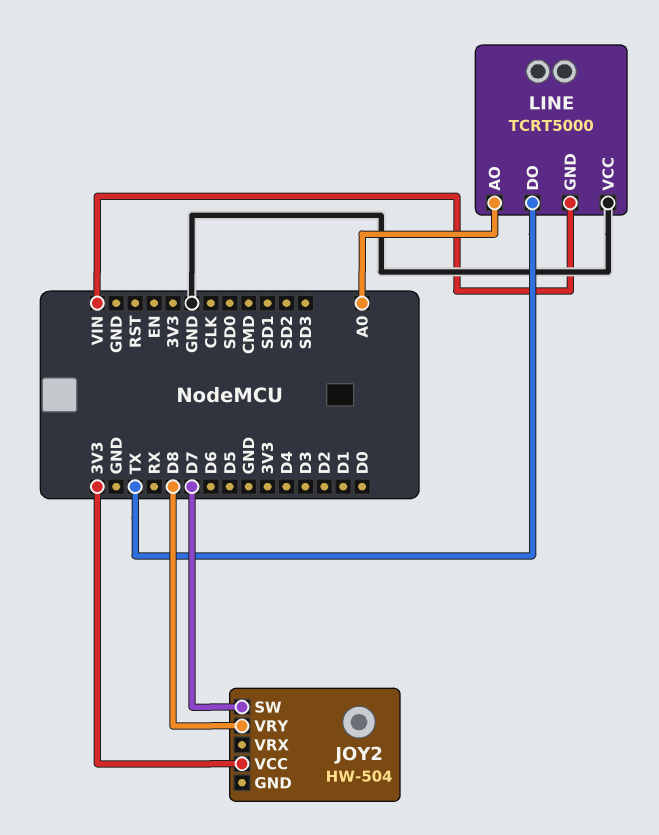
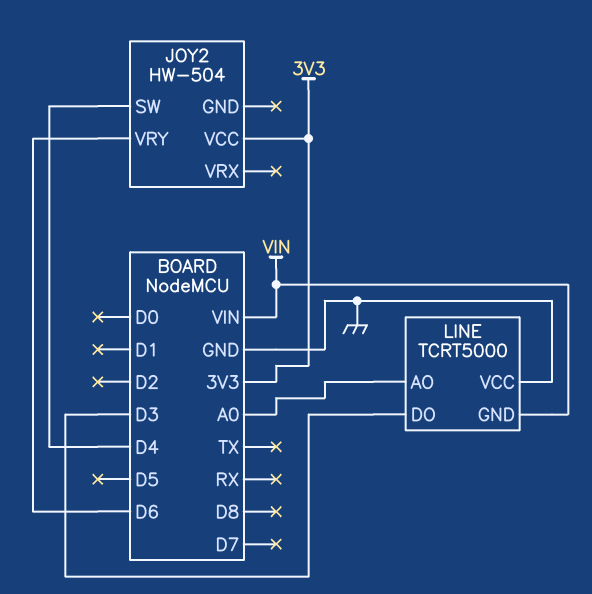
JOY2 pin SW: D7 -> D4
JOY2 pin VRY: D8 -> D6
LINE pin DO: TX -> D3

